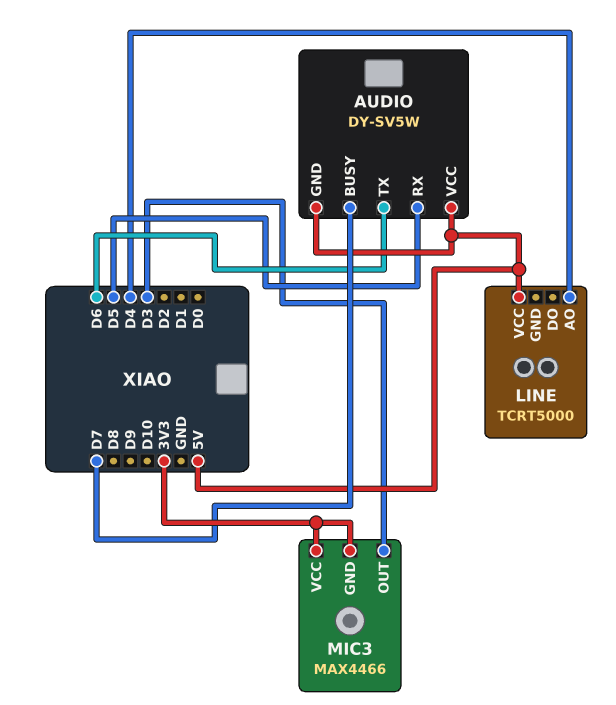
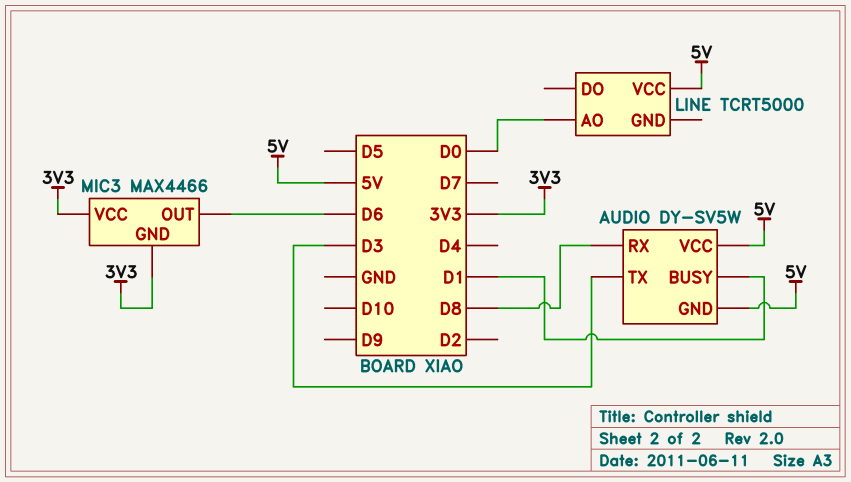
AUDIO pin BUSY: D7 -> D1
AUDIO pin RX: D5 -> D8
AUDIO pin TX: D6 -> D3
LINE pin AO: D4 -> D0
MIC3 pin OUT: D3 -> D6

